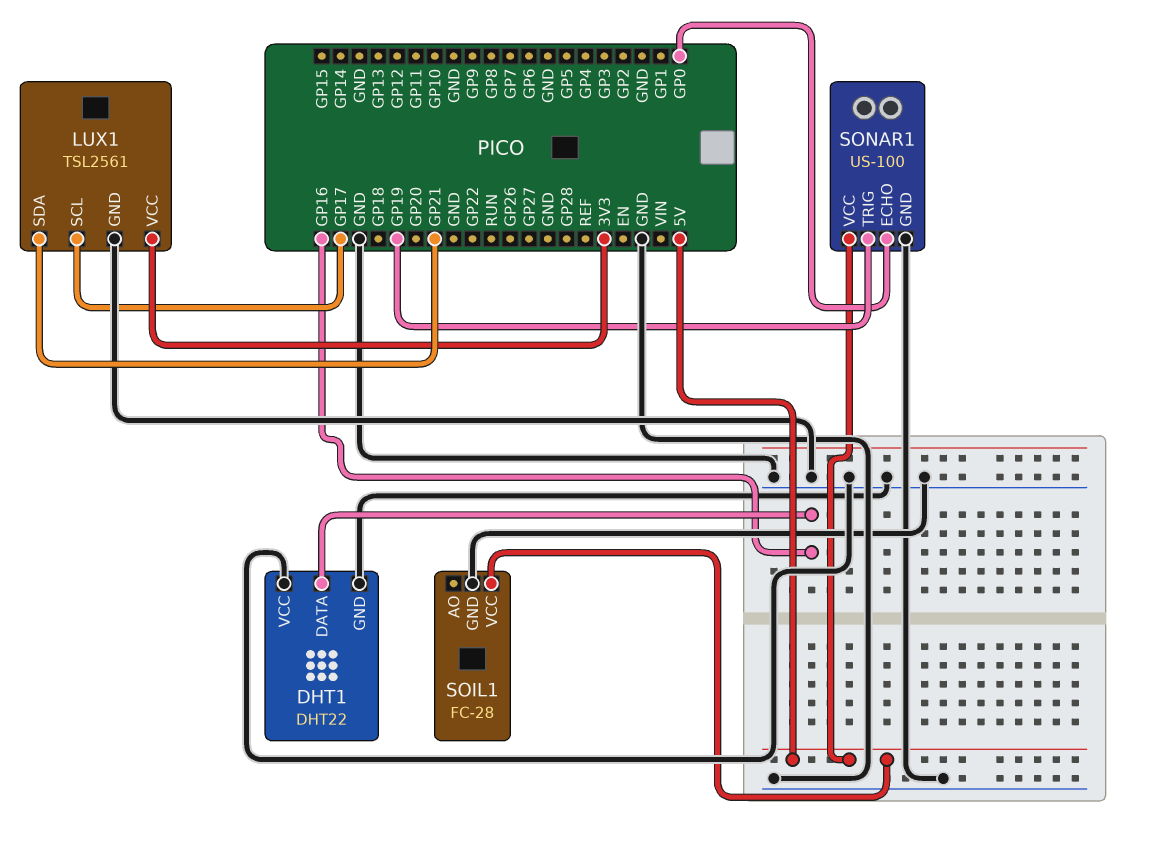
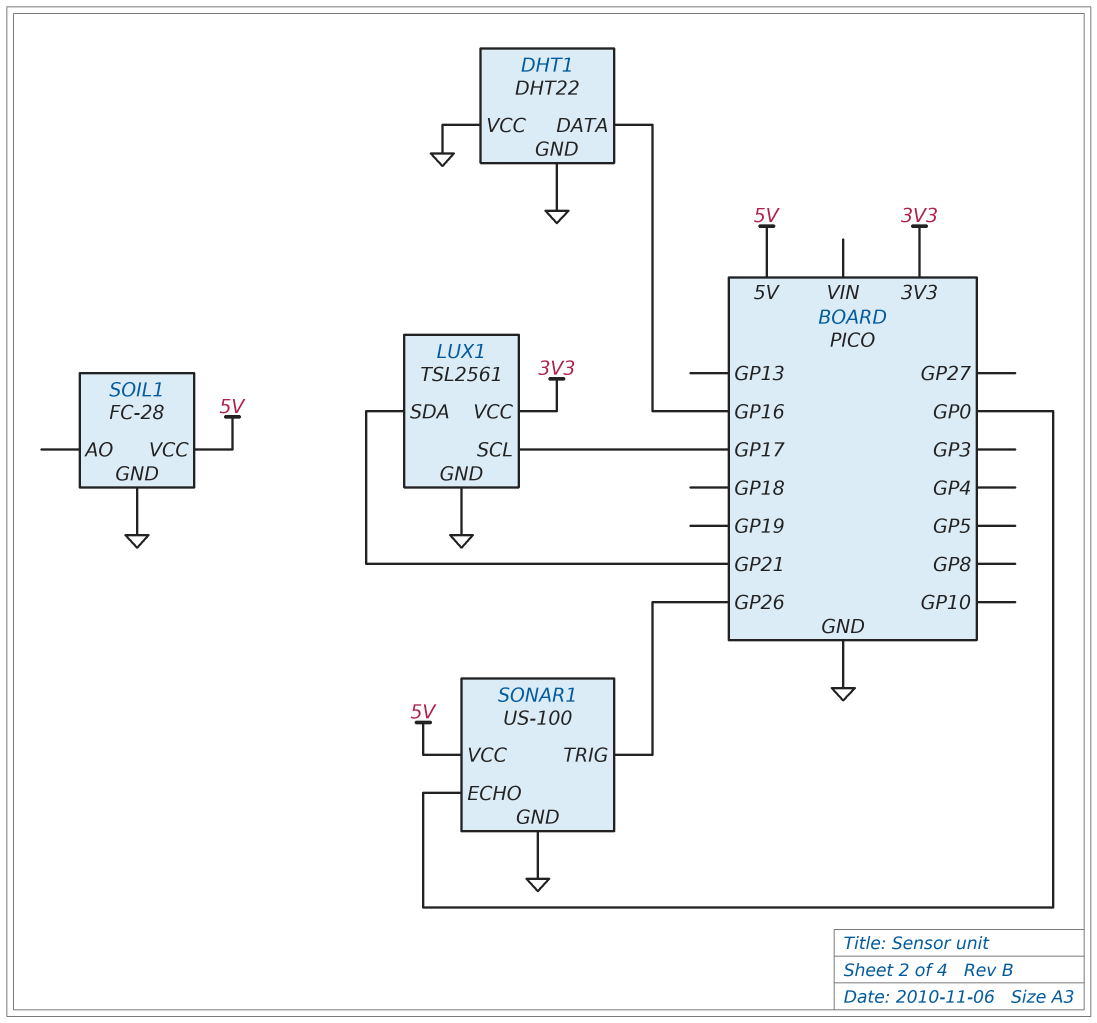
SONAR1 pin TRIG: GP19 -> GP26

